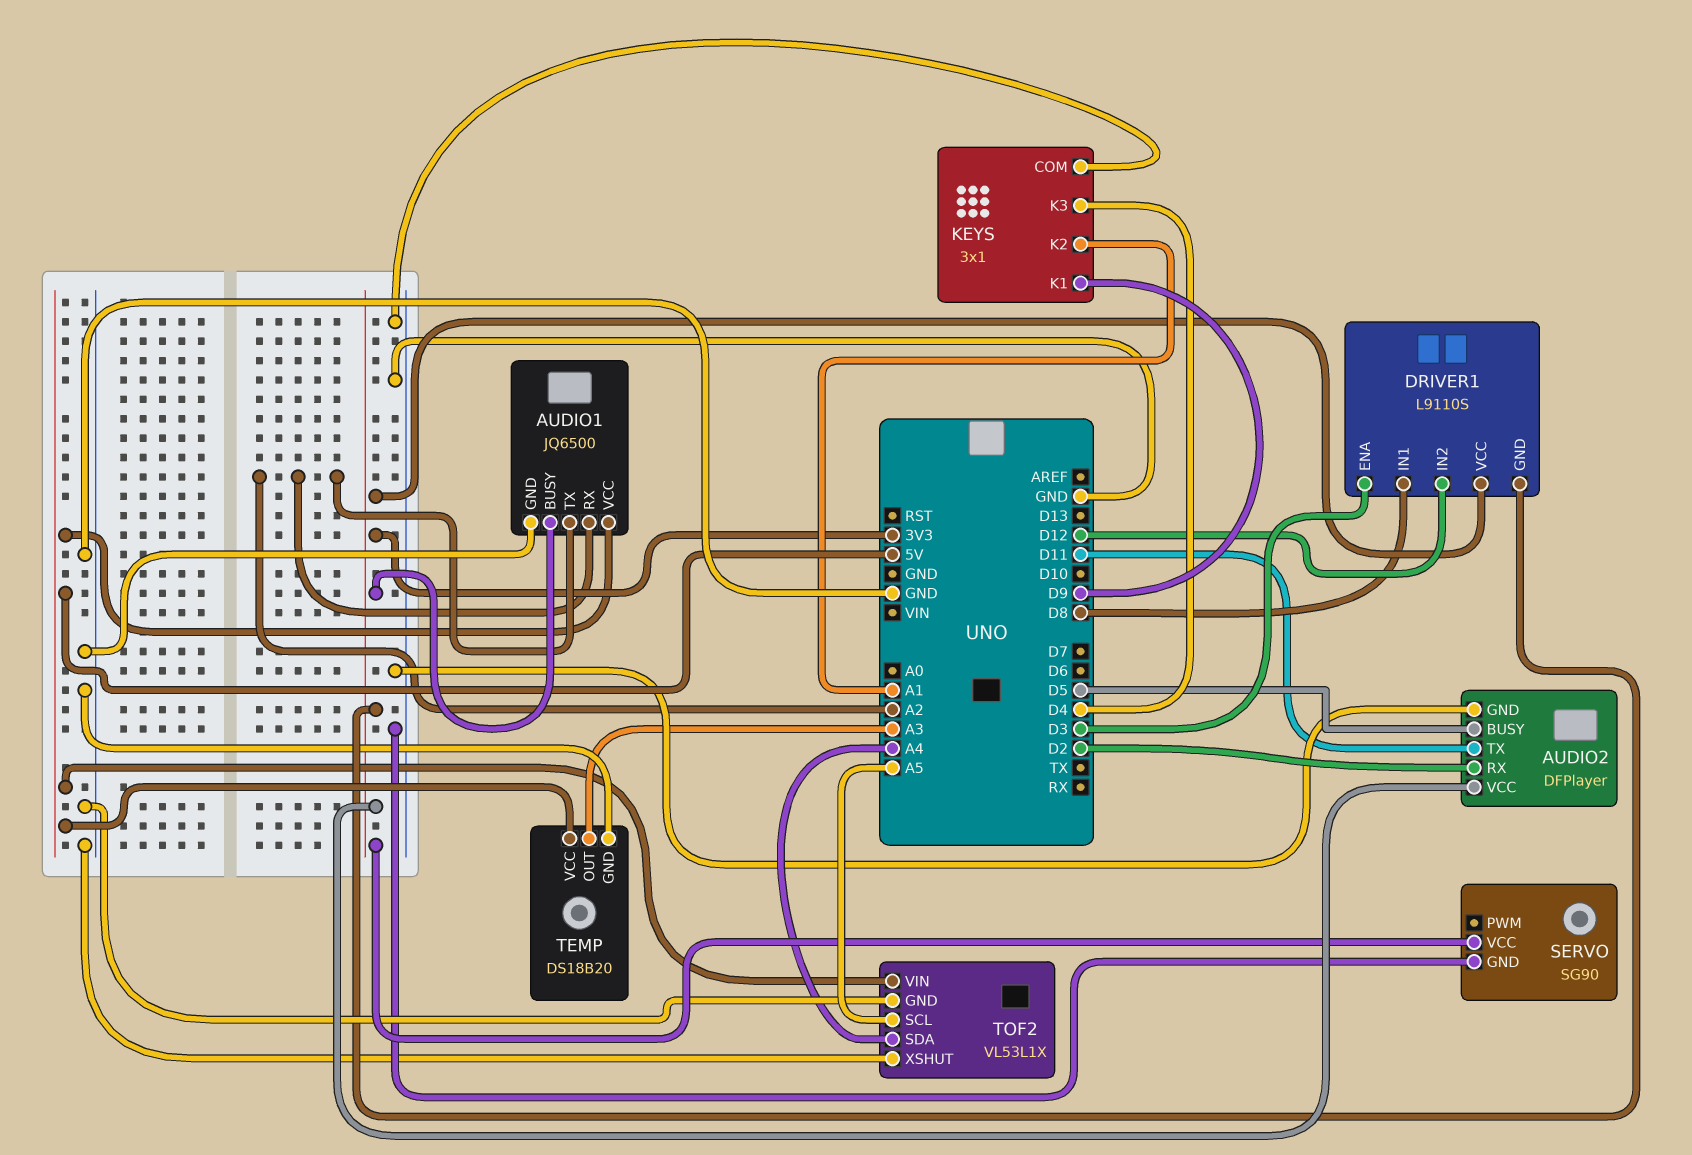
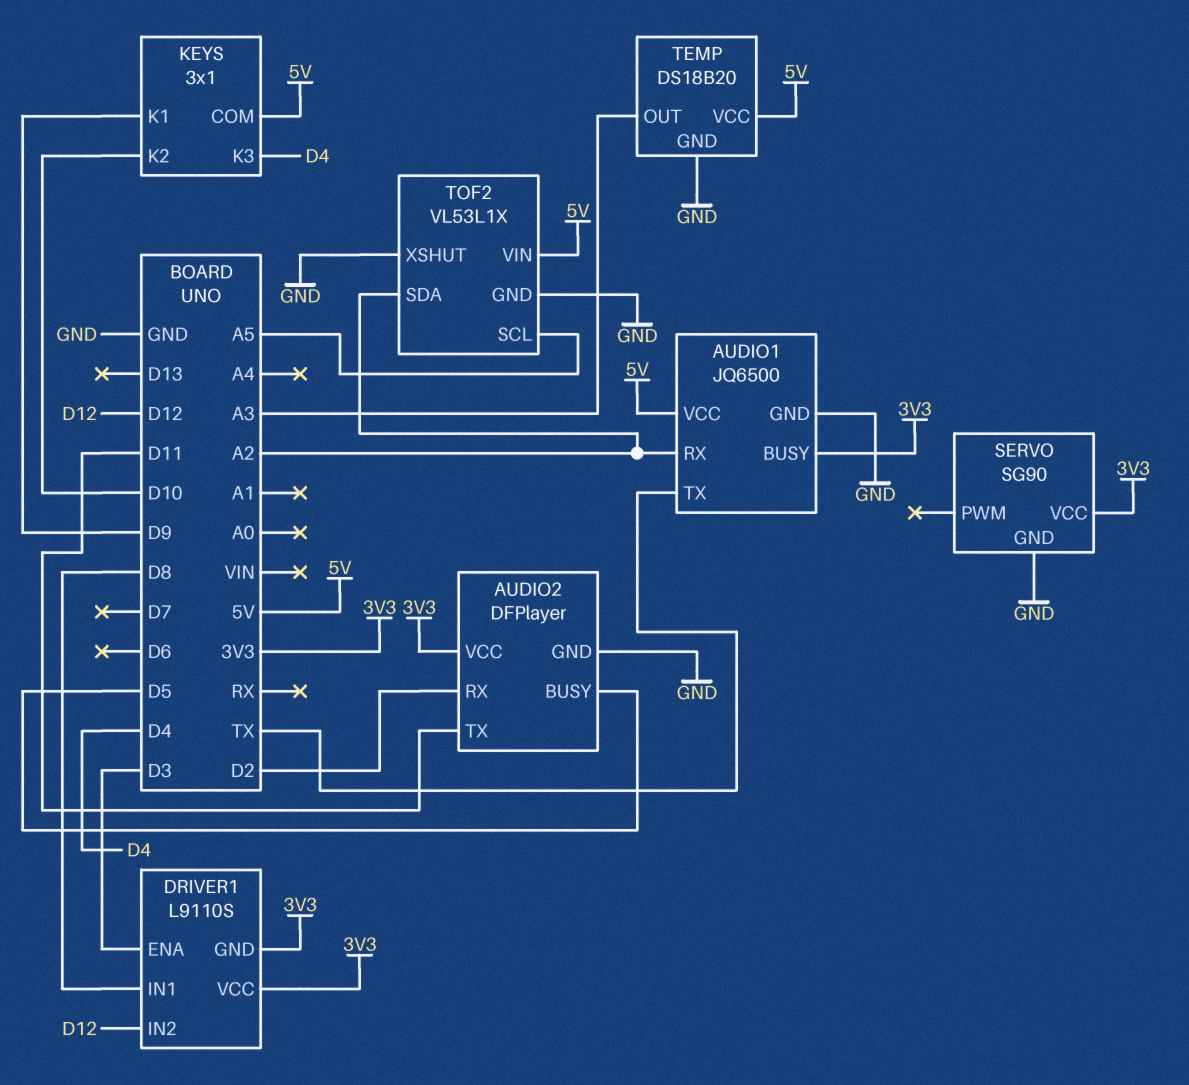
AUDIO1 pin TX: A2 -> TX
KEYS pin COM: GND -> 5V
KEYS pin K2: A1 -> D10
TOF2 pin SDA: A4 -> A2

